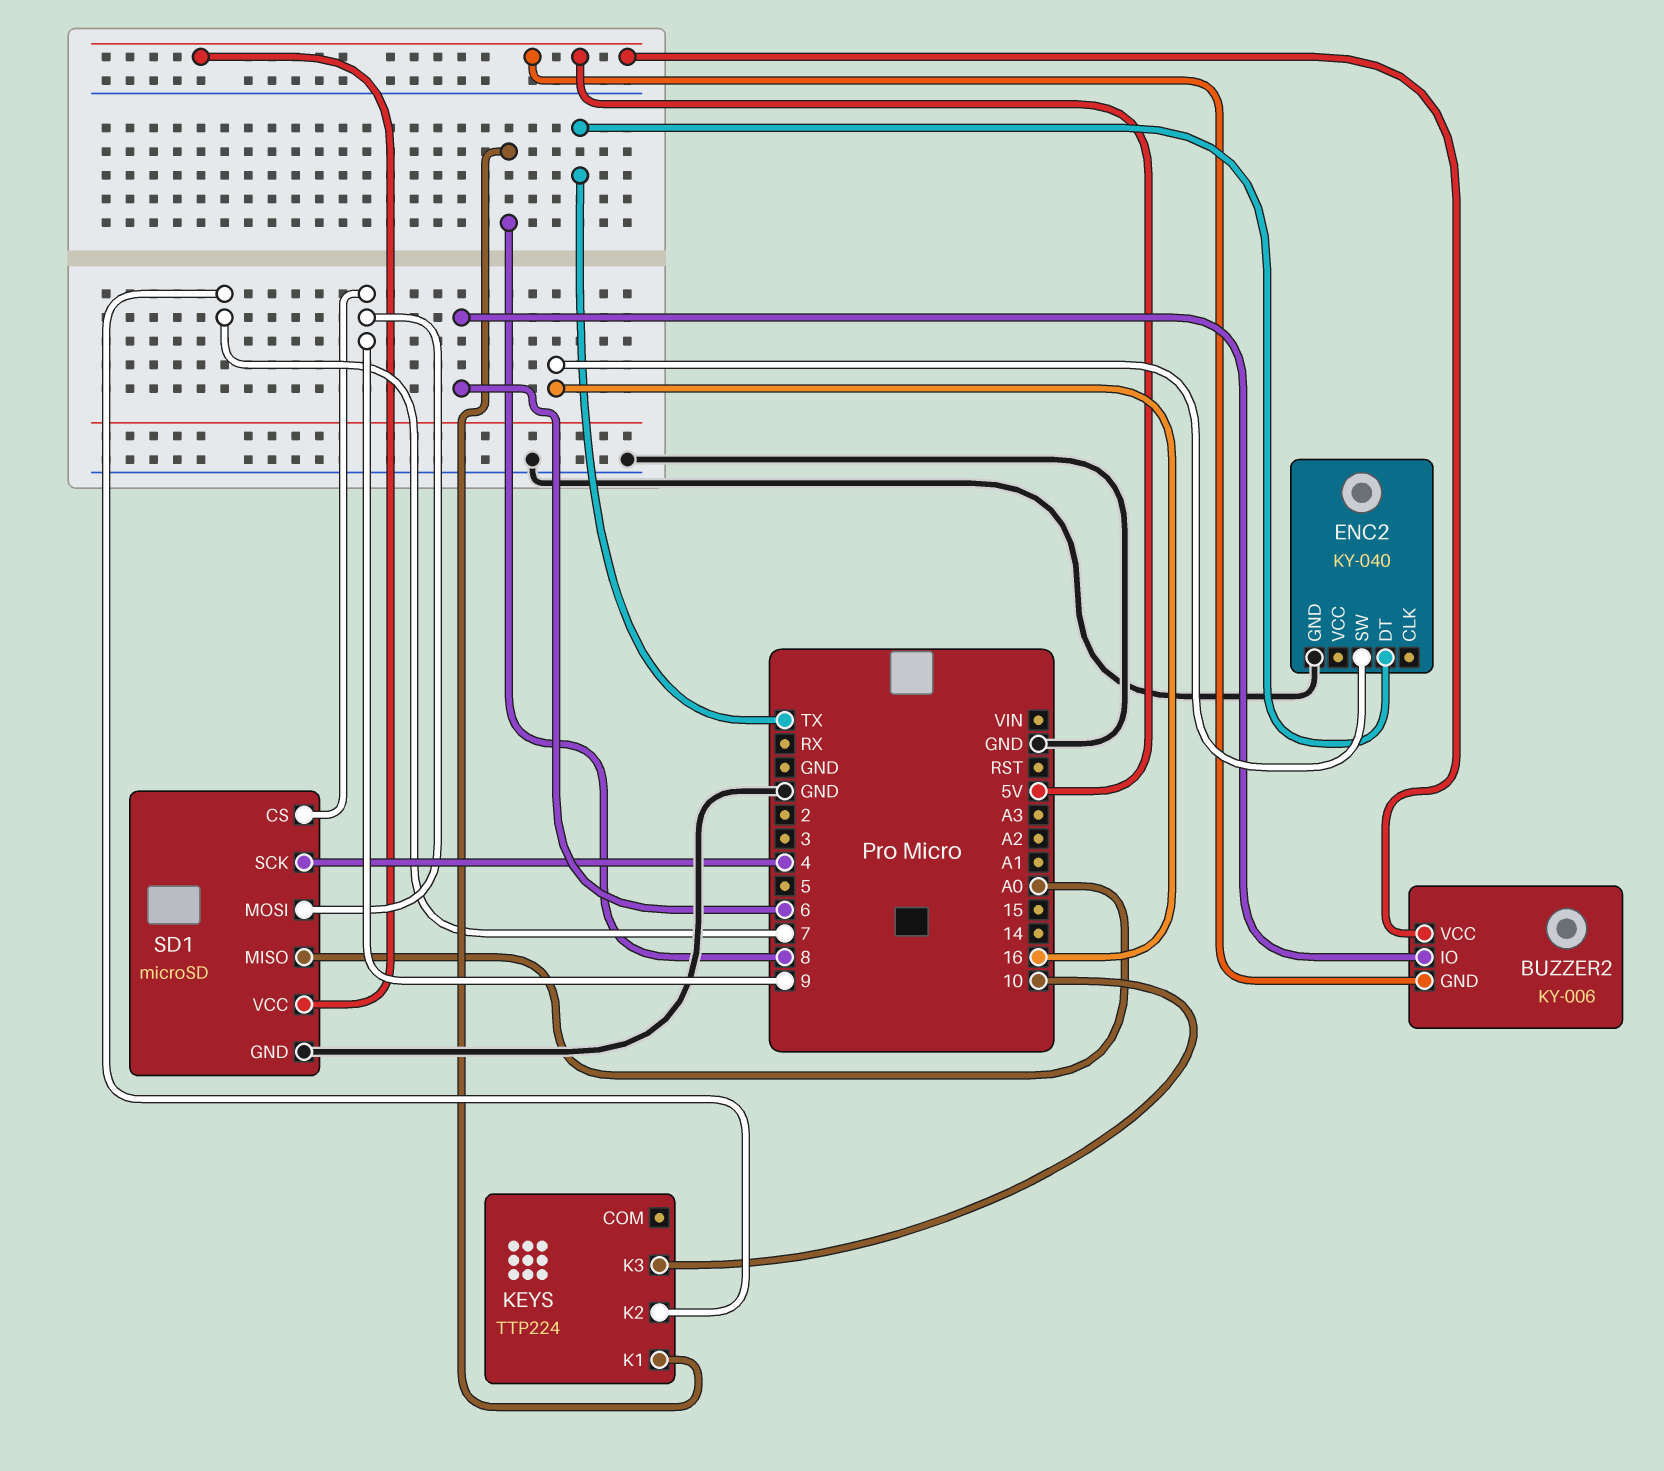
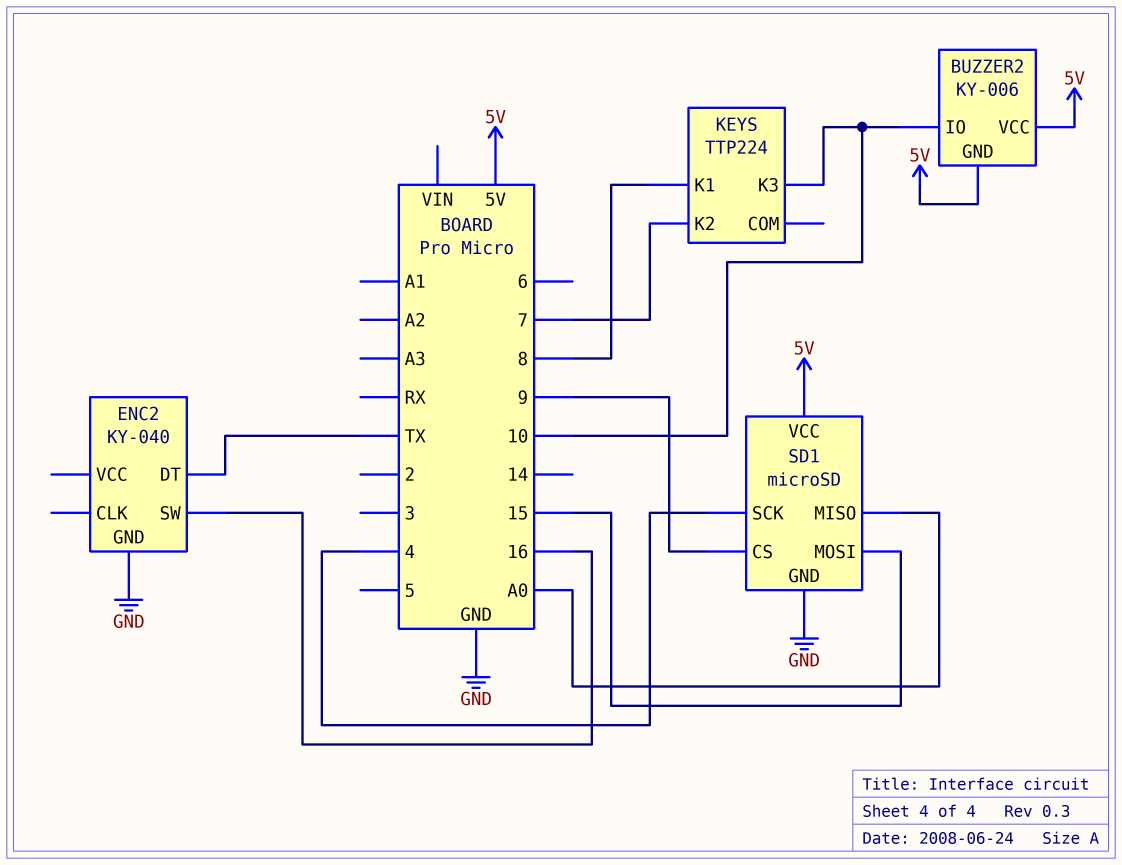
BUZZER2 pin IO: 6 -> 10
SD1 pin MOSI: 9 -> 15

